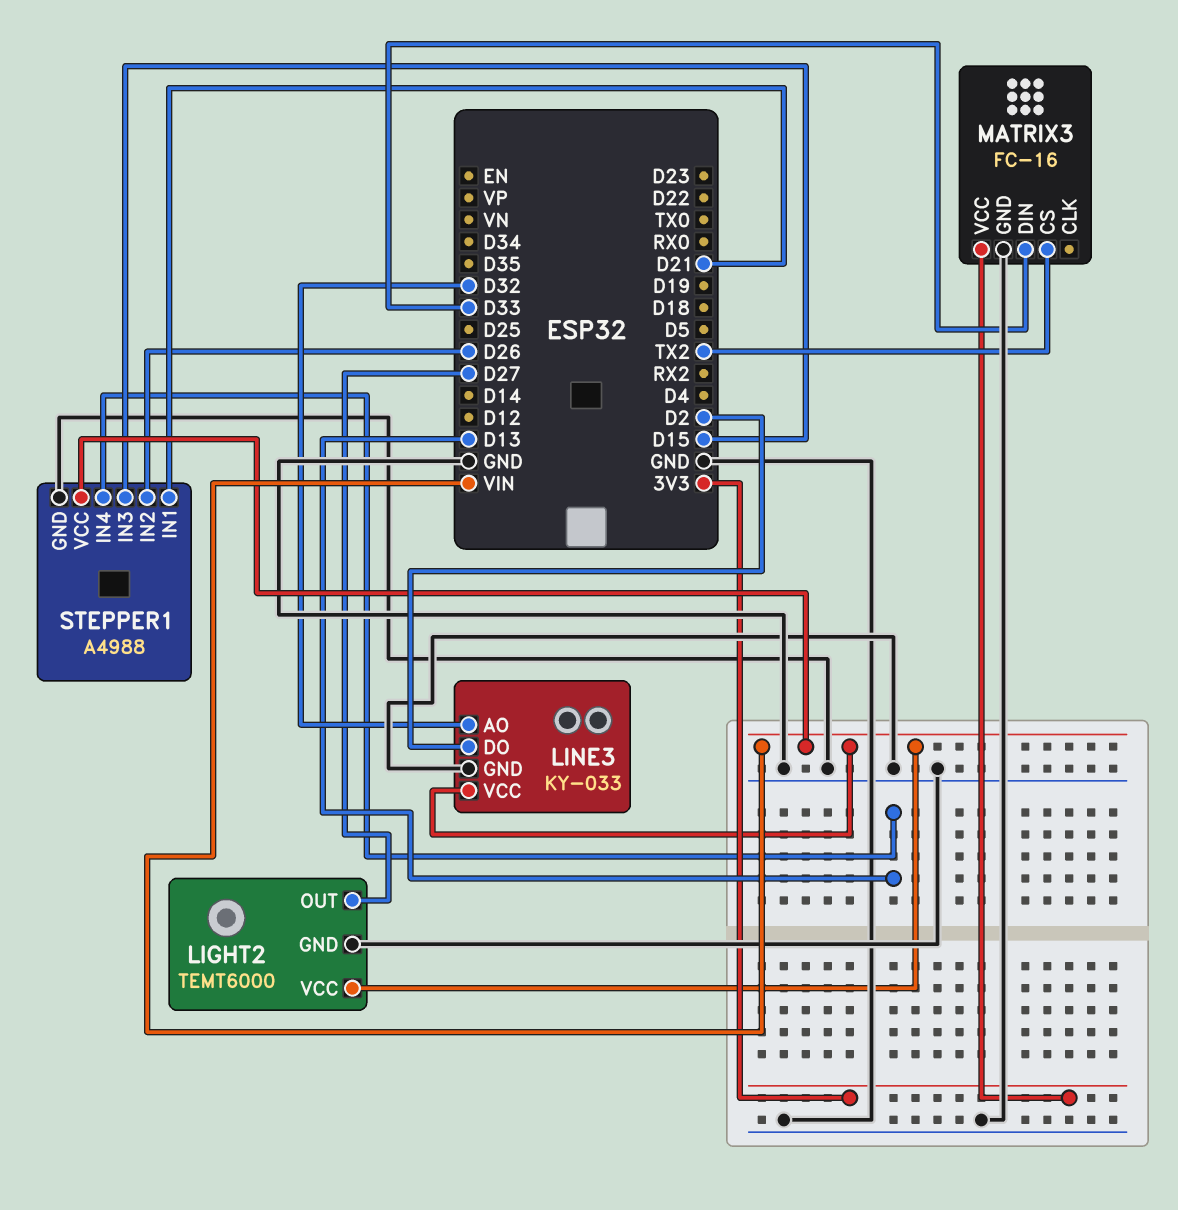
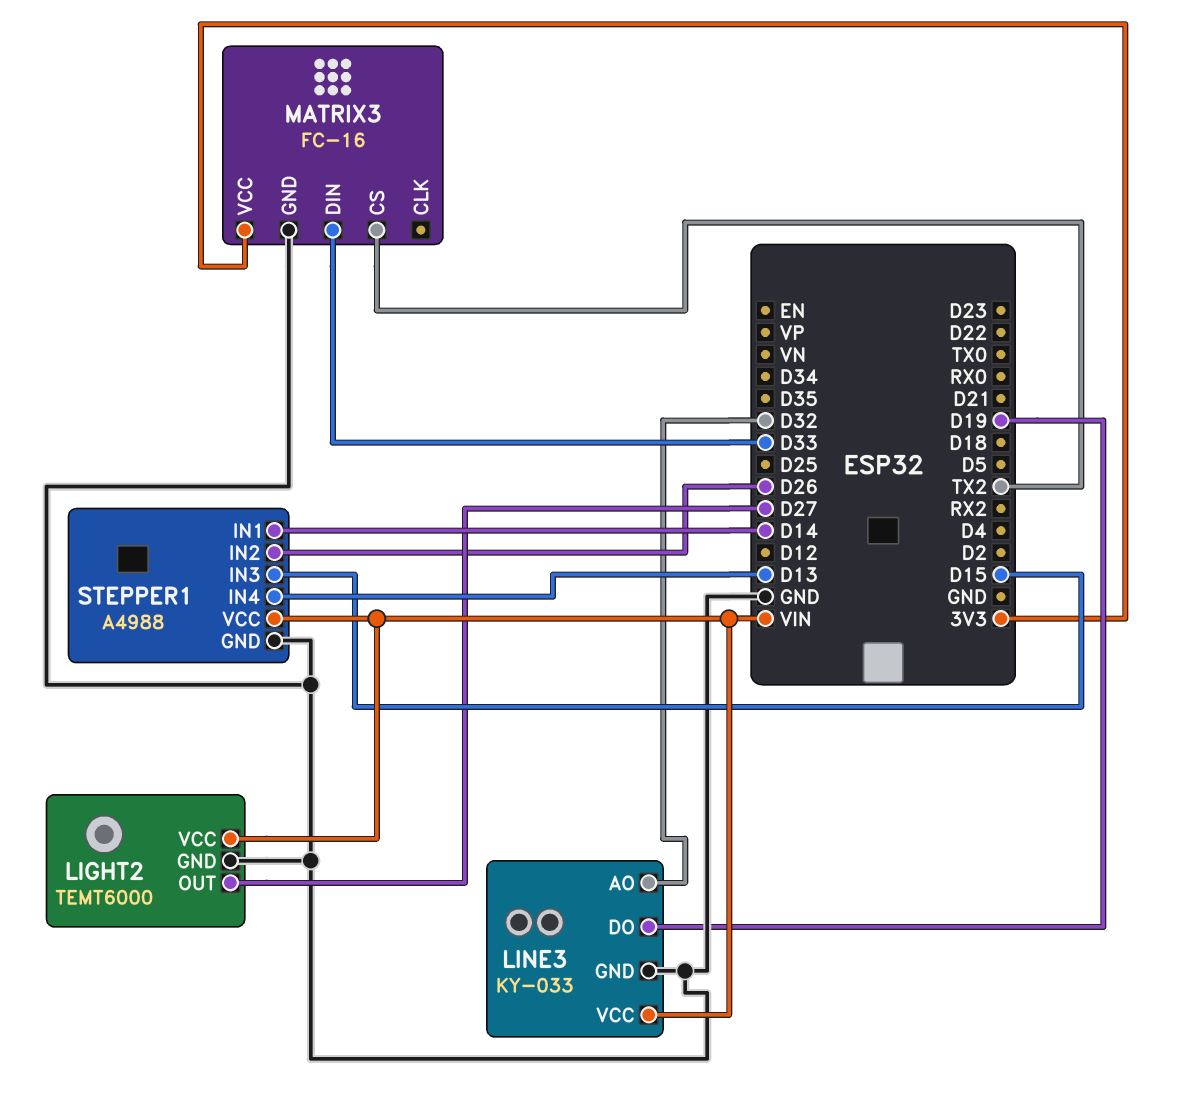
LINE3 pin DO: D2 -> D19
STEPPER1 pin IN1: D21 -> D14

